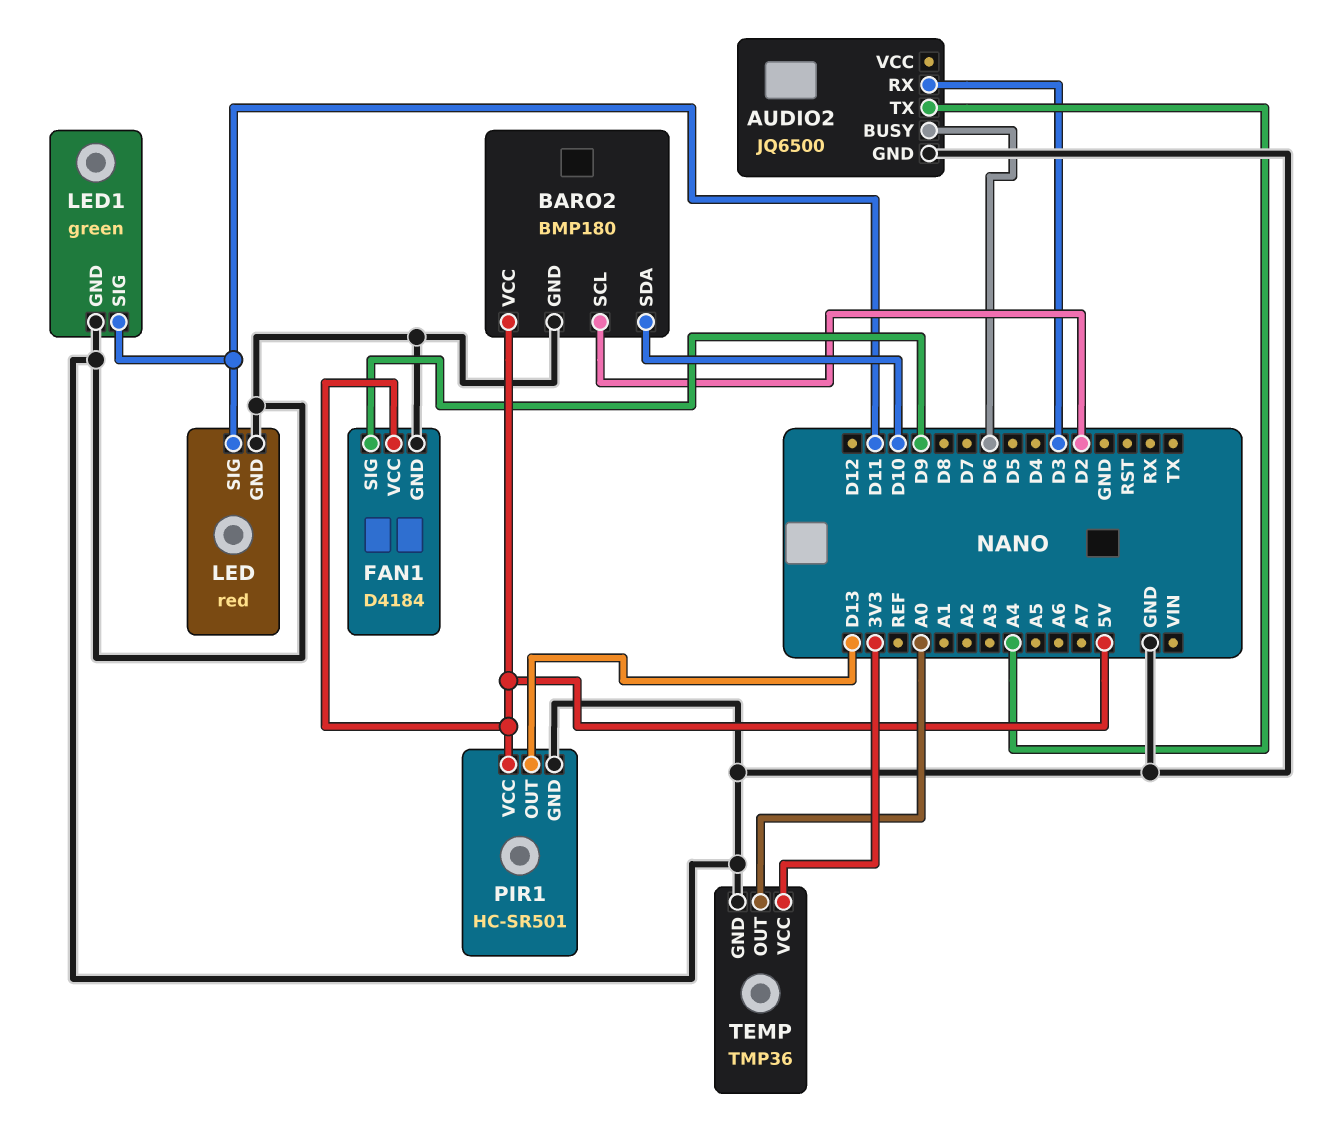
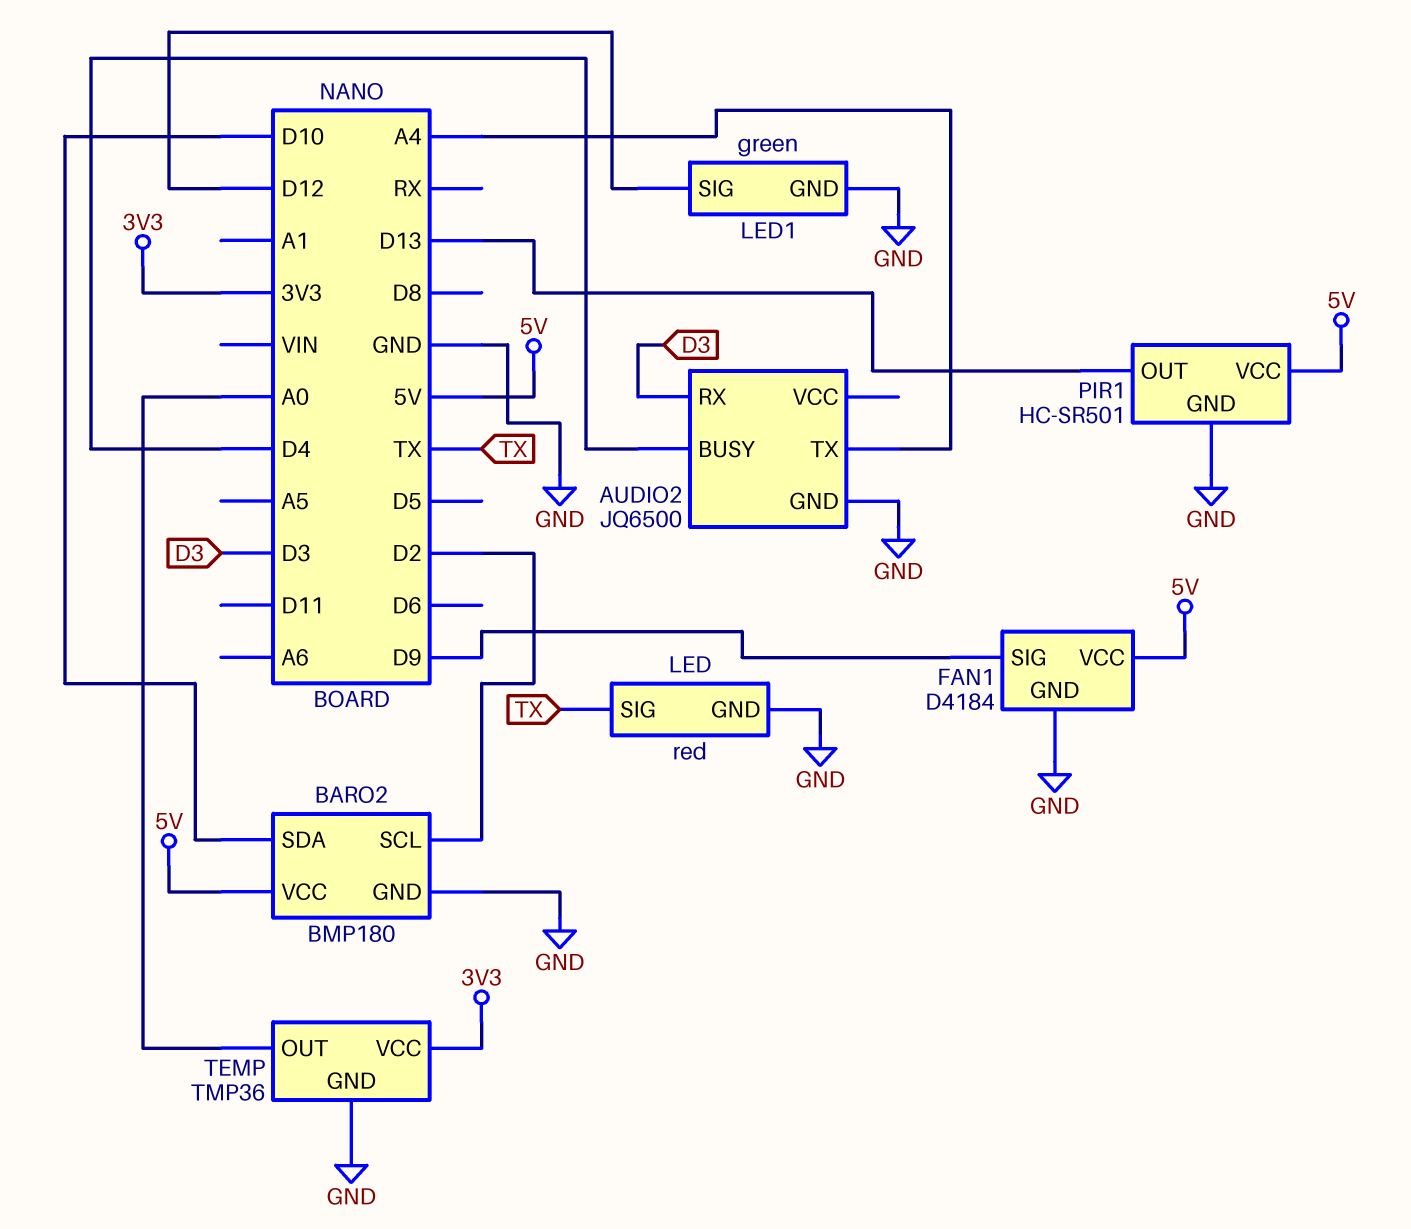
AUDIO2 pin BUSY: D6 -> D4
LED pin SIG: D11 -> TX
LED1 pin SIG: D11 -> D12

